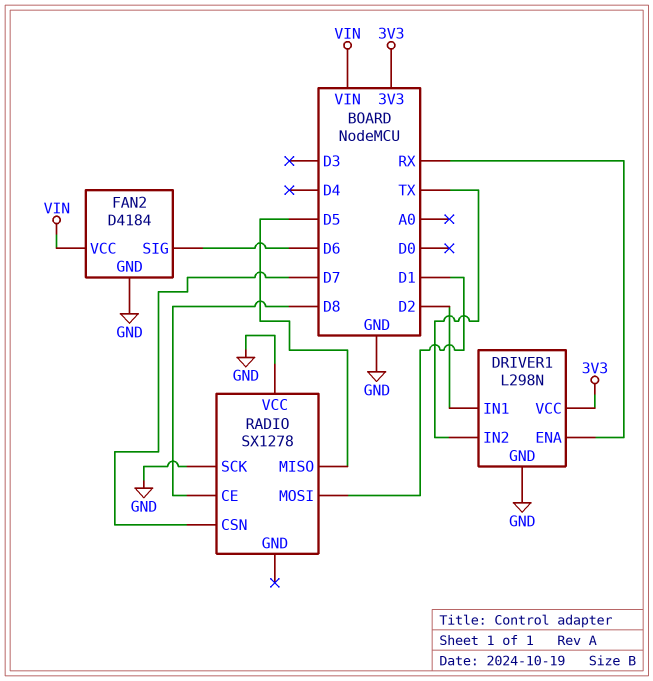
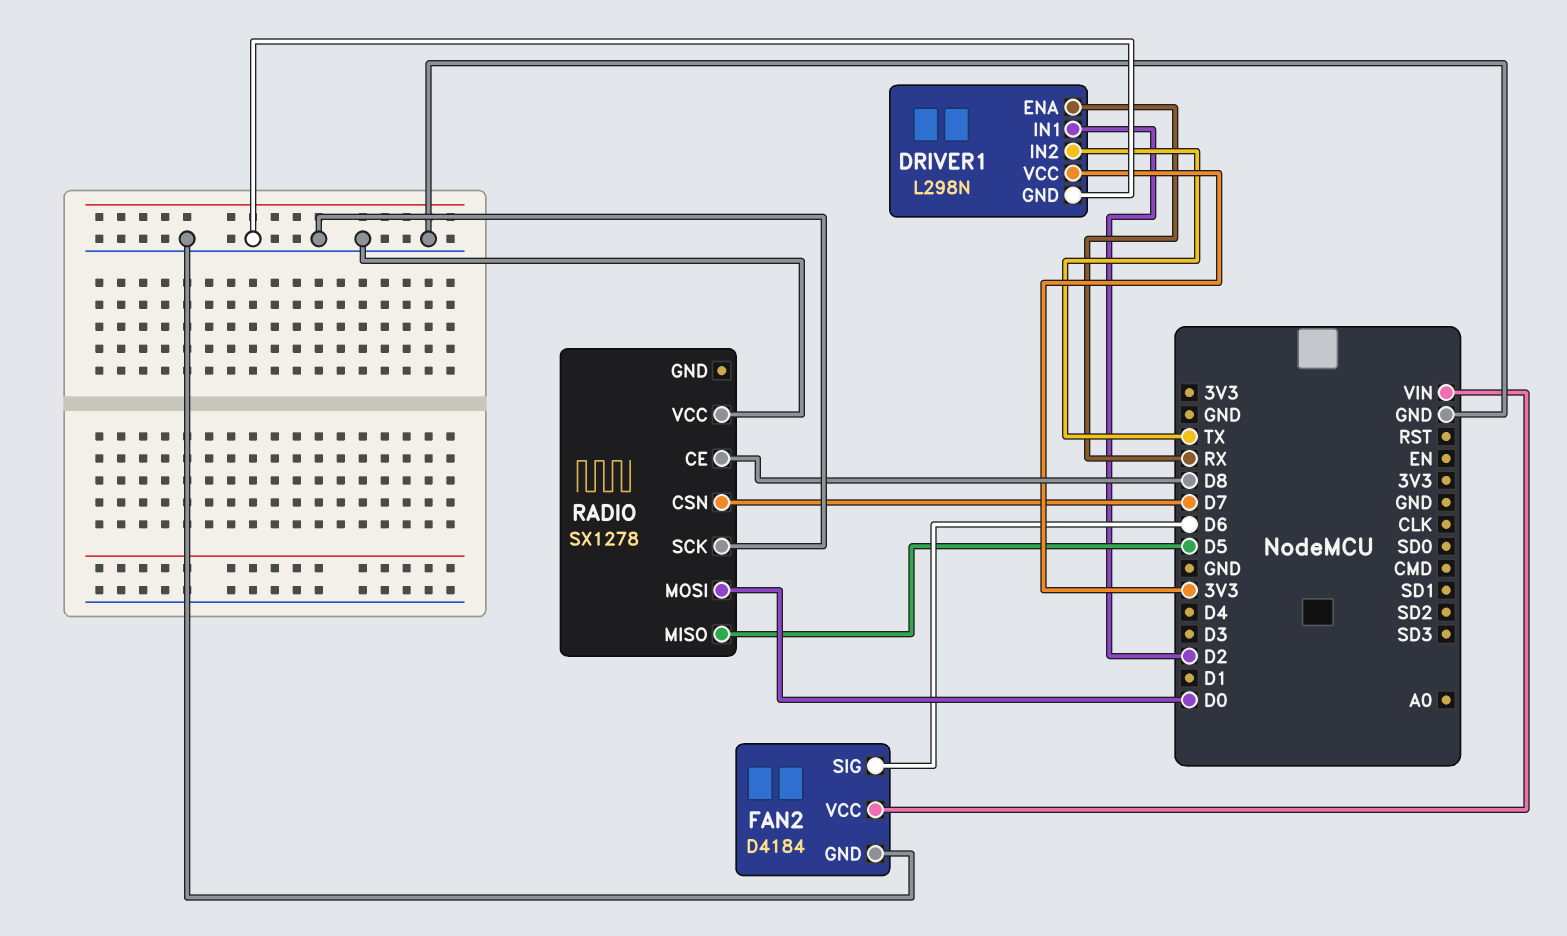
RADIO pin MOSI: D1 -> D0

